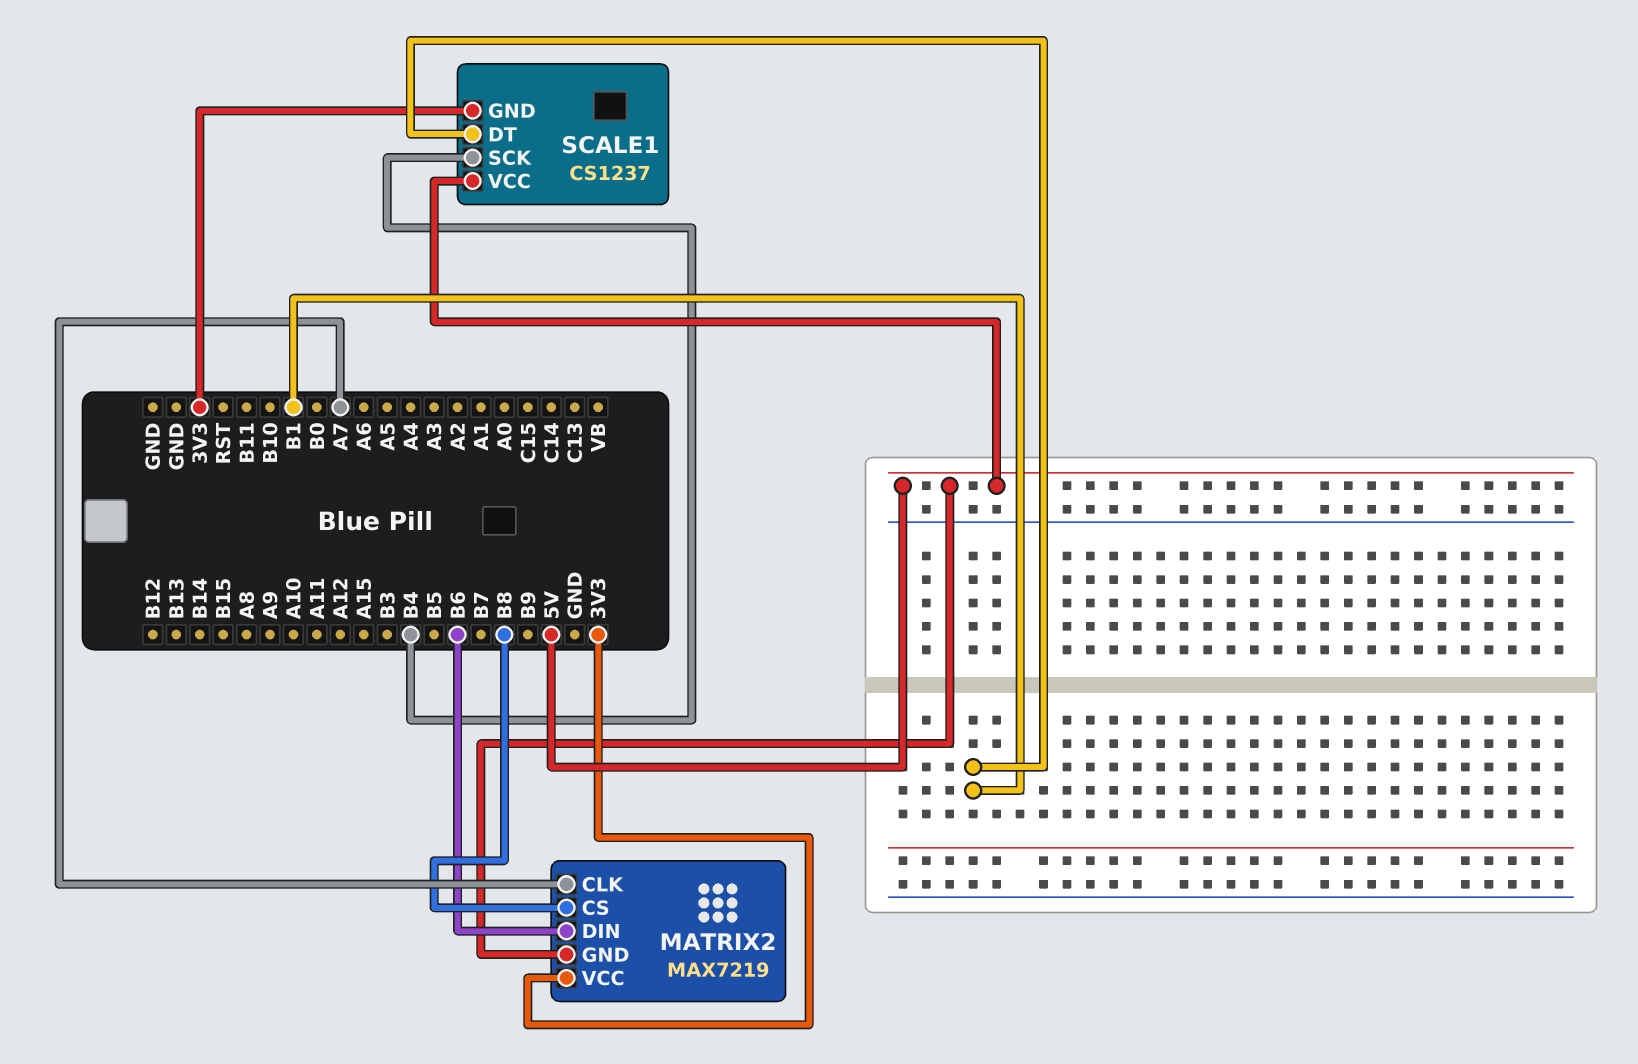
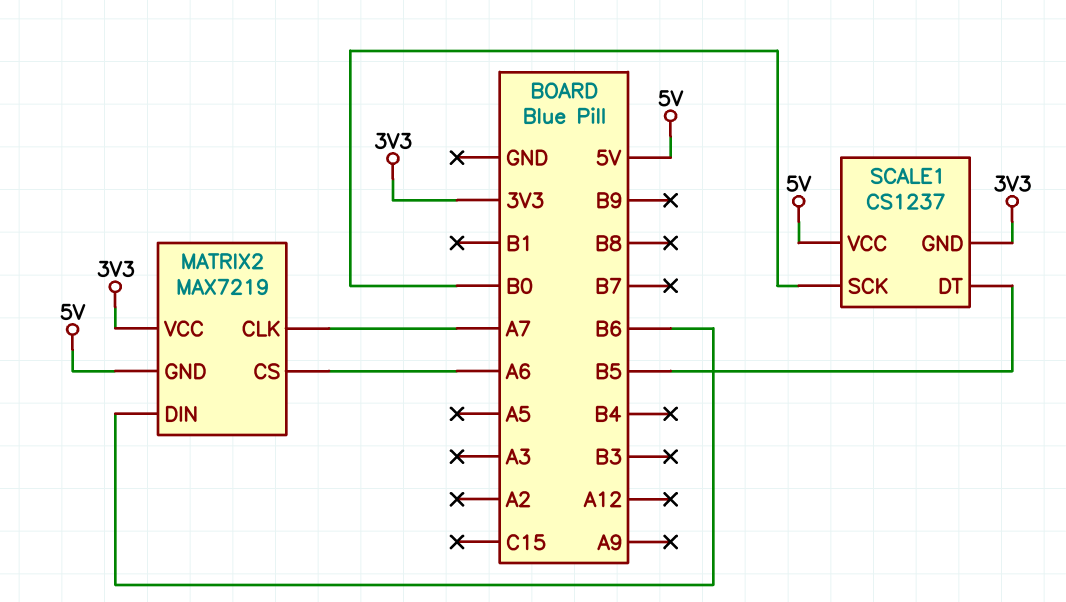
MATRIX2 pin CS: B8 -> A6
SCALE1 pin DT: B1 -> B5
SCALE1 pin SCK: B4 -> B0

